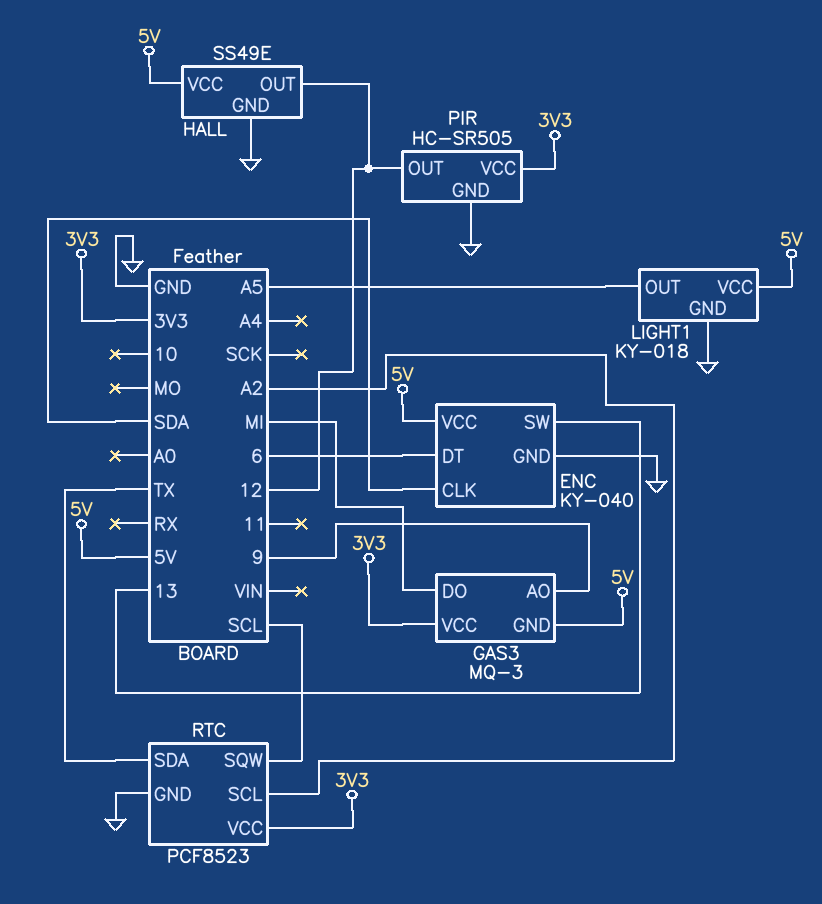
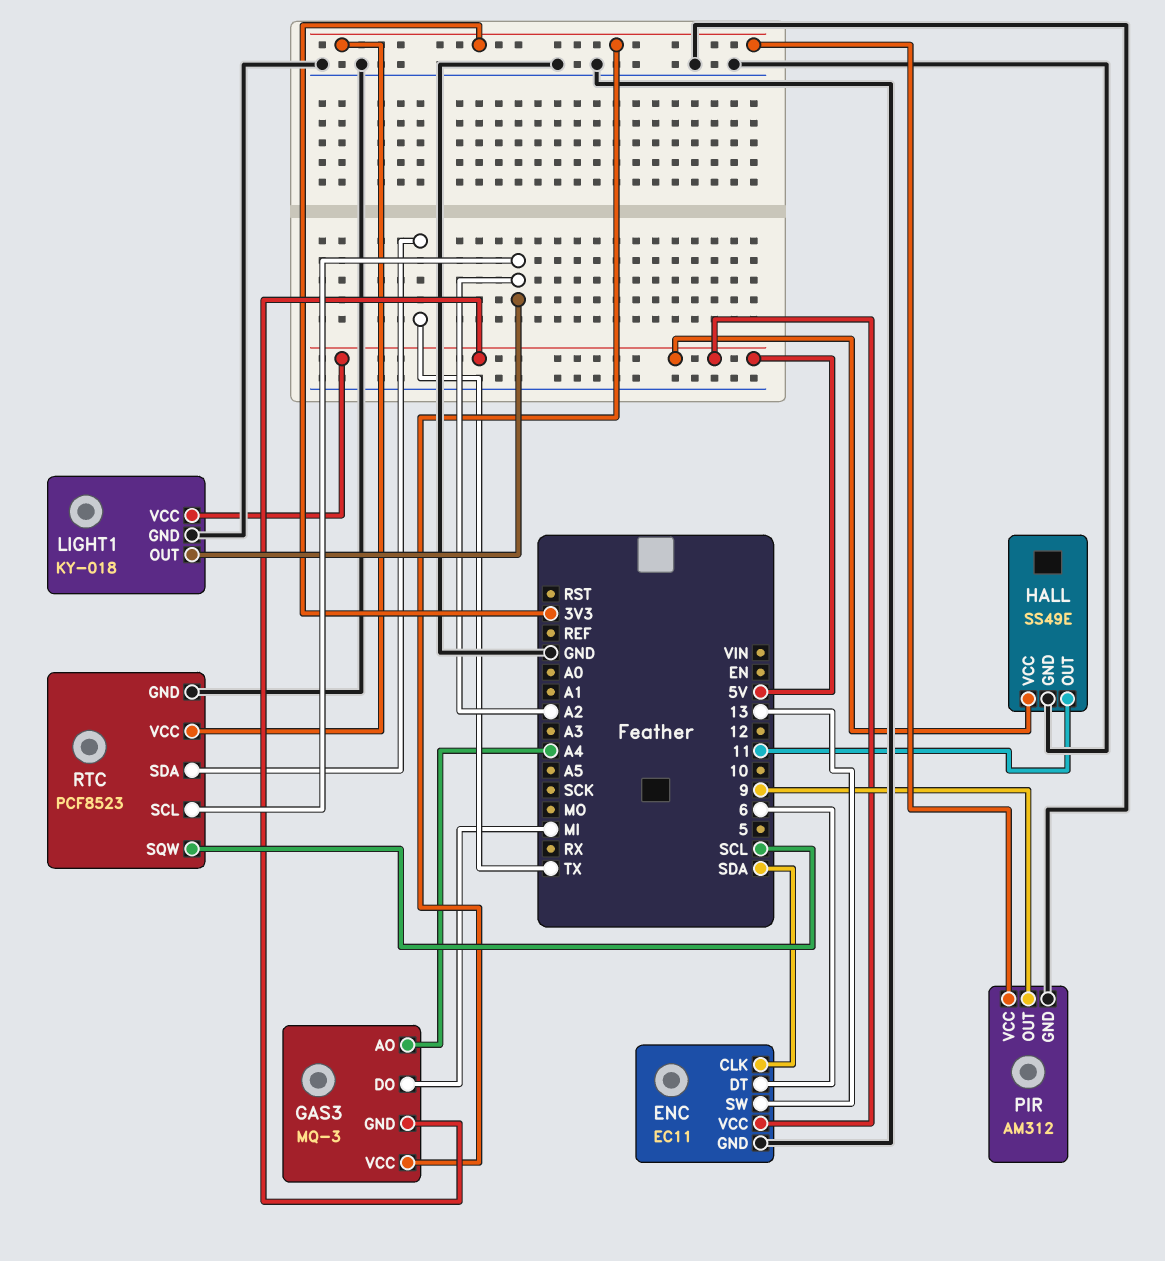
ENC: KY-040 -> EC11
GAS3 pin AO: 9 -> A4
HALL pin OUT: 12 -> 11
LIGHT1 pin OUT: A5 -> A2
PIR: HC-SR505 -> AM312
PIR pin OUT: 12 -> 9

